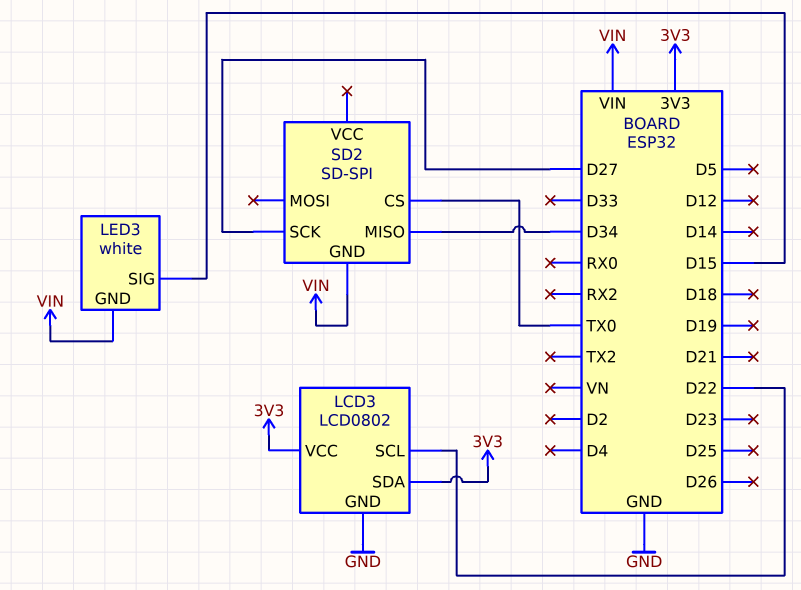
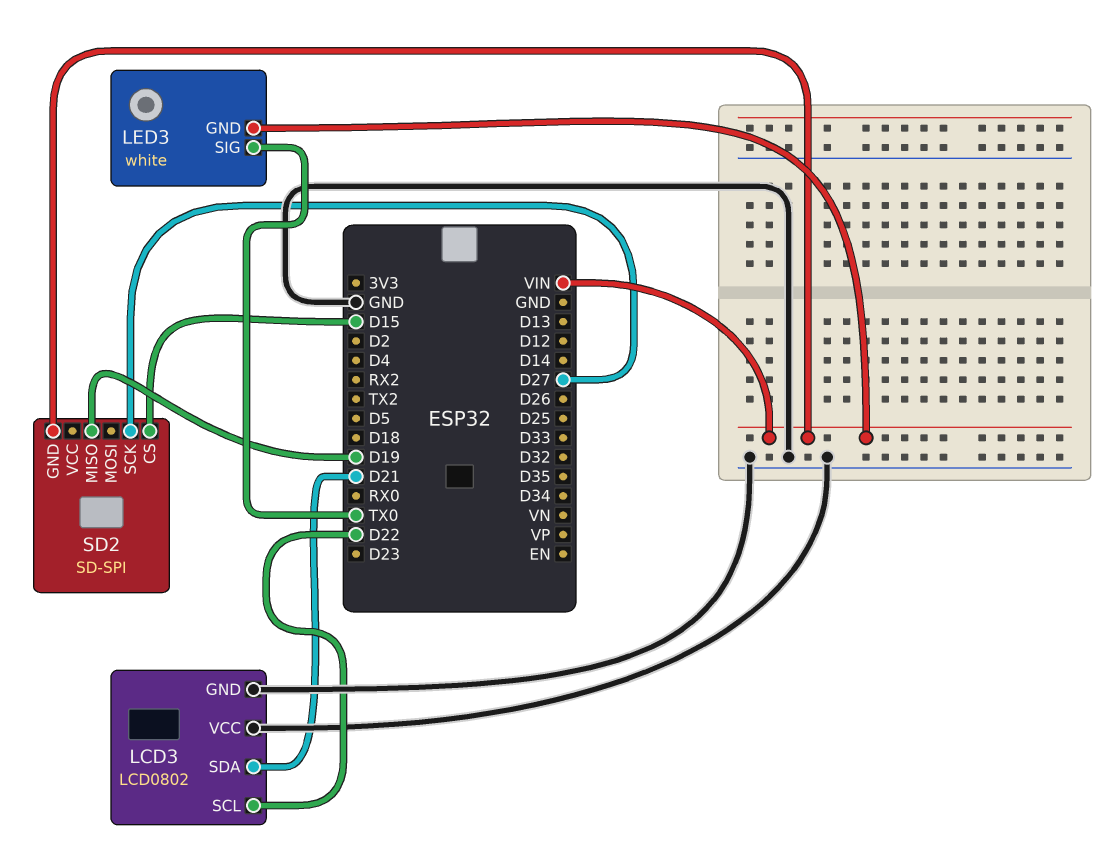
LCD3 pin SDA: 3V3 -> D21
LCD3 pin VCC: 3V3 -> GND
LED3 pin SIG: D15 -> TX0
SD2 pin CS: TX0 -> D15
SD2 pin MISO: D34 -> D19

